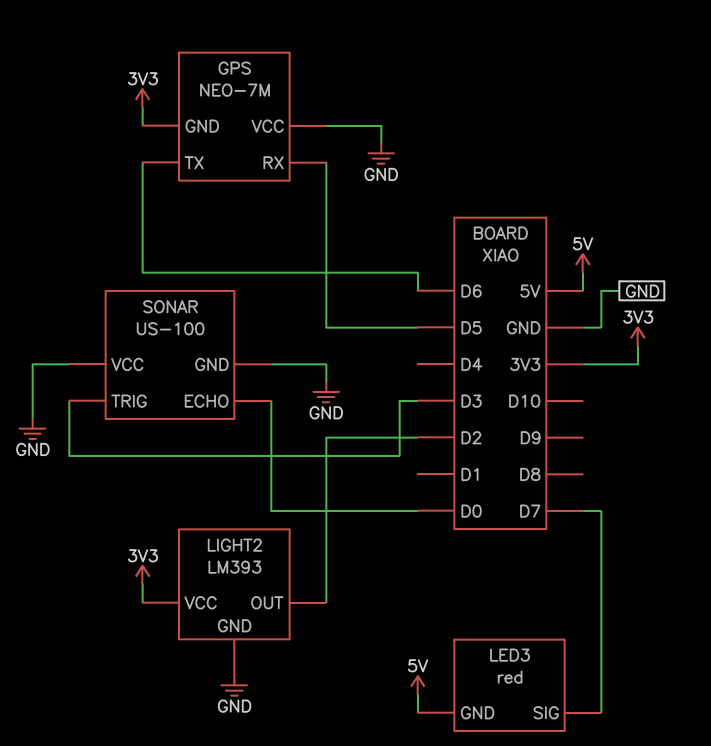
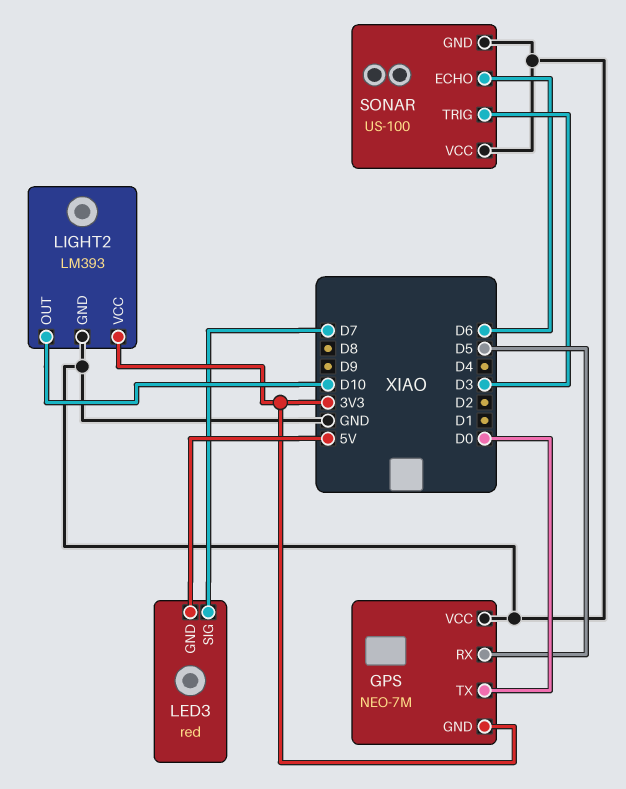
GPS pin TX: D6 -> D0
LIGHT2 pin OUT: D2 -> D10
SONAR pin ECHO: D0 -> D6

